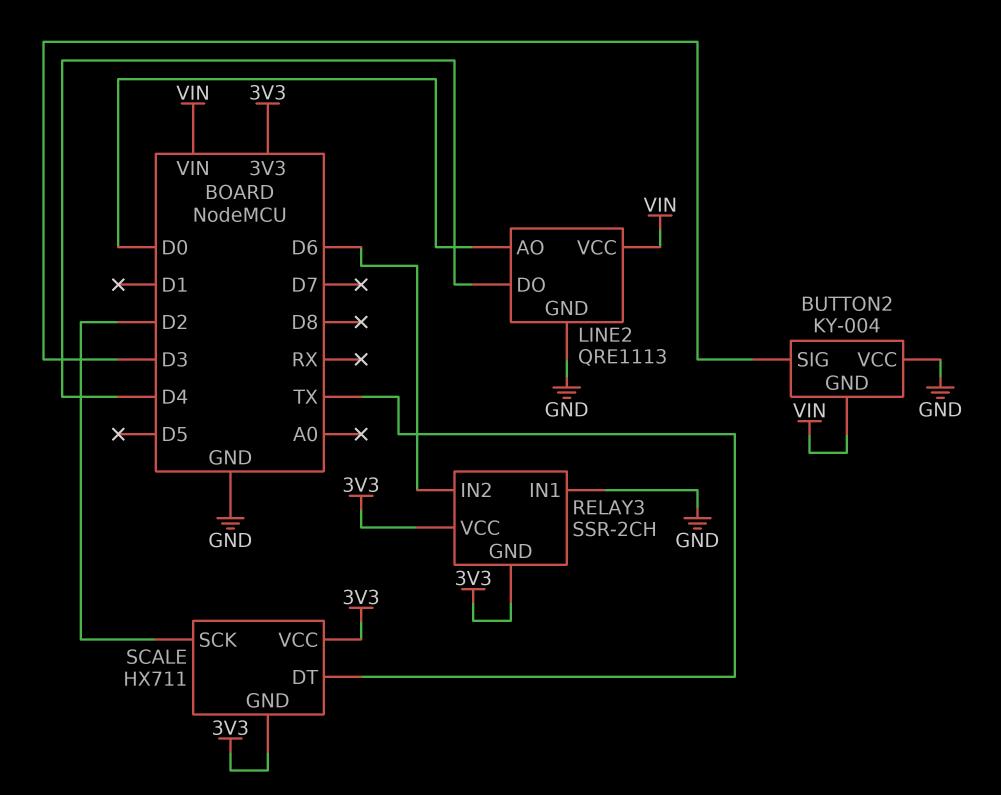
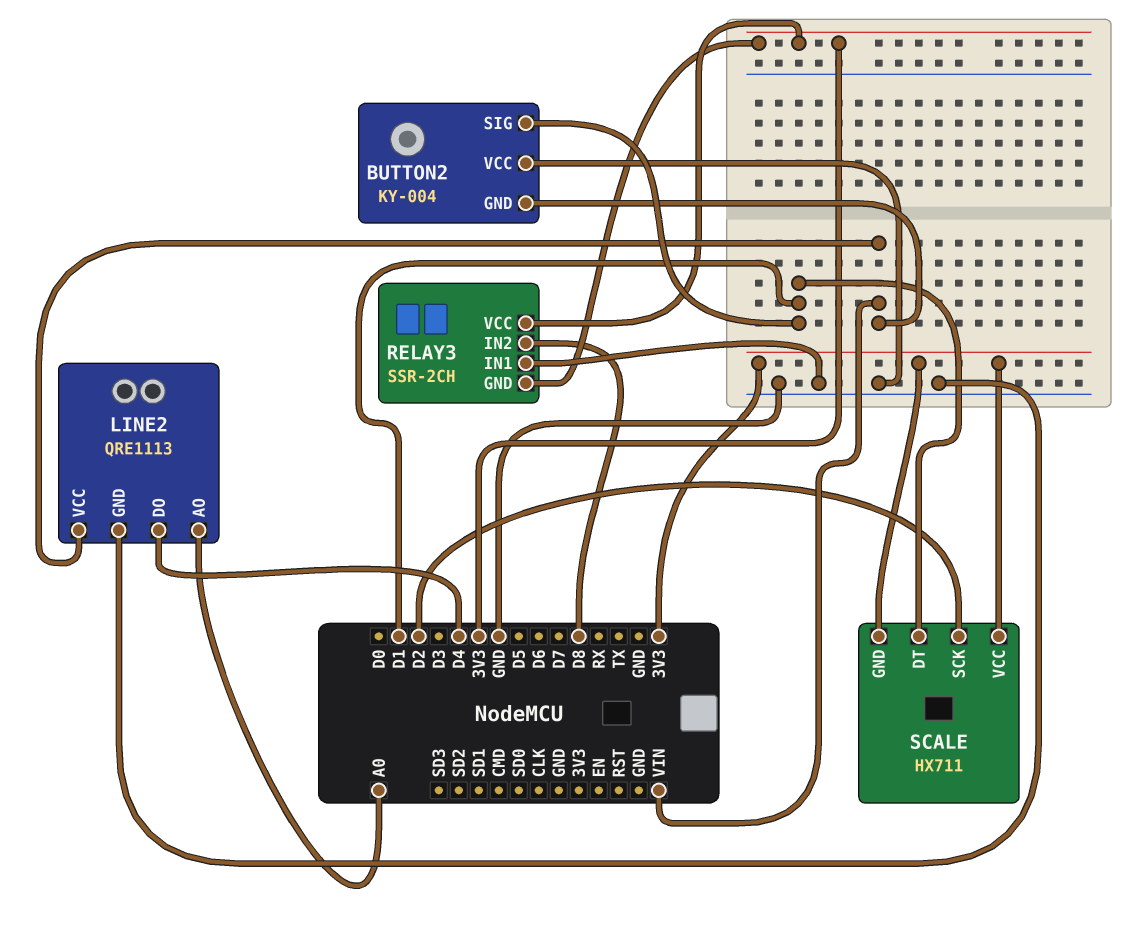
BUTTON2 pin SIG: D3 -> D1
LINE2 pin AO: D0 -> A0
RELAY3 pin IN2: D6 -> D8
SCALE pin DT: TX -> D1

